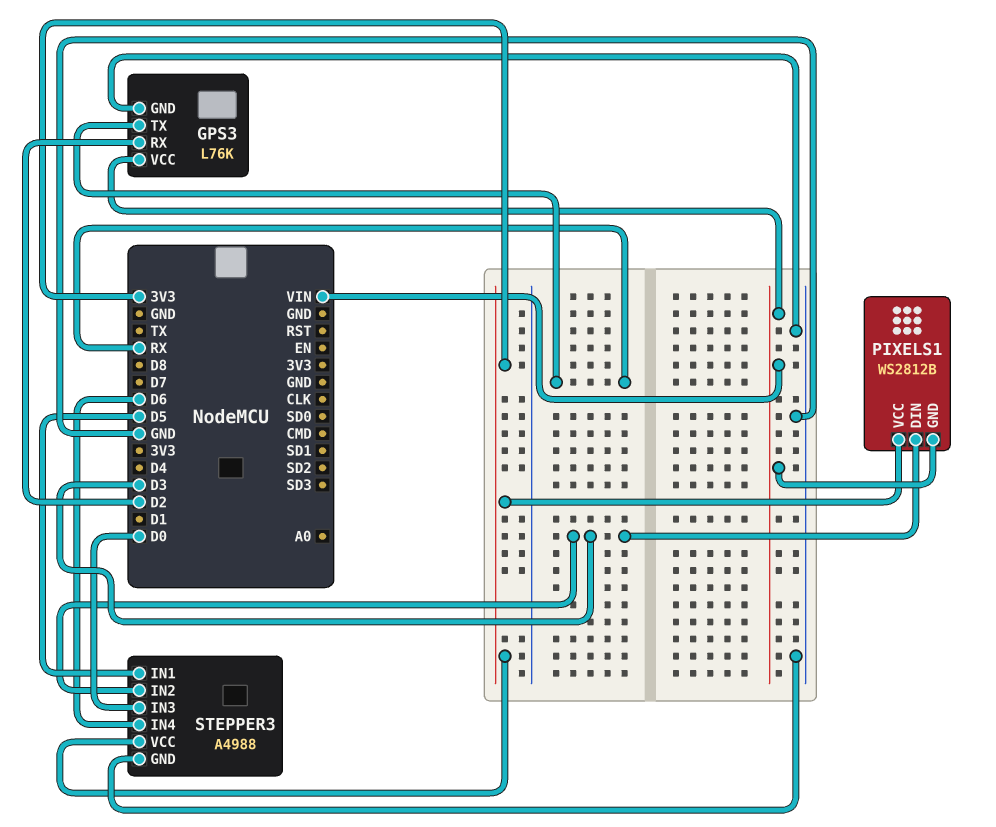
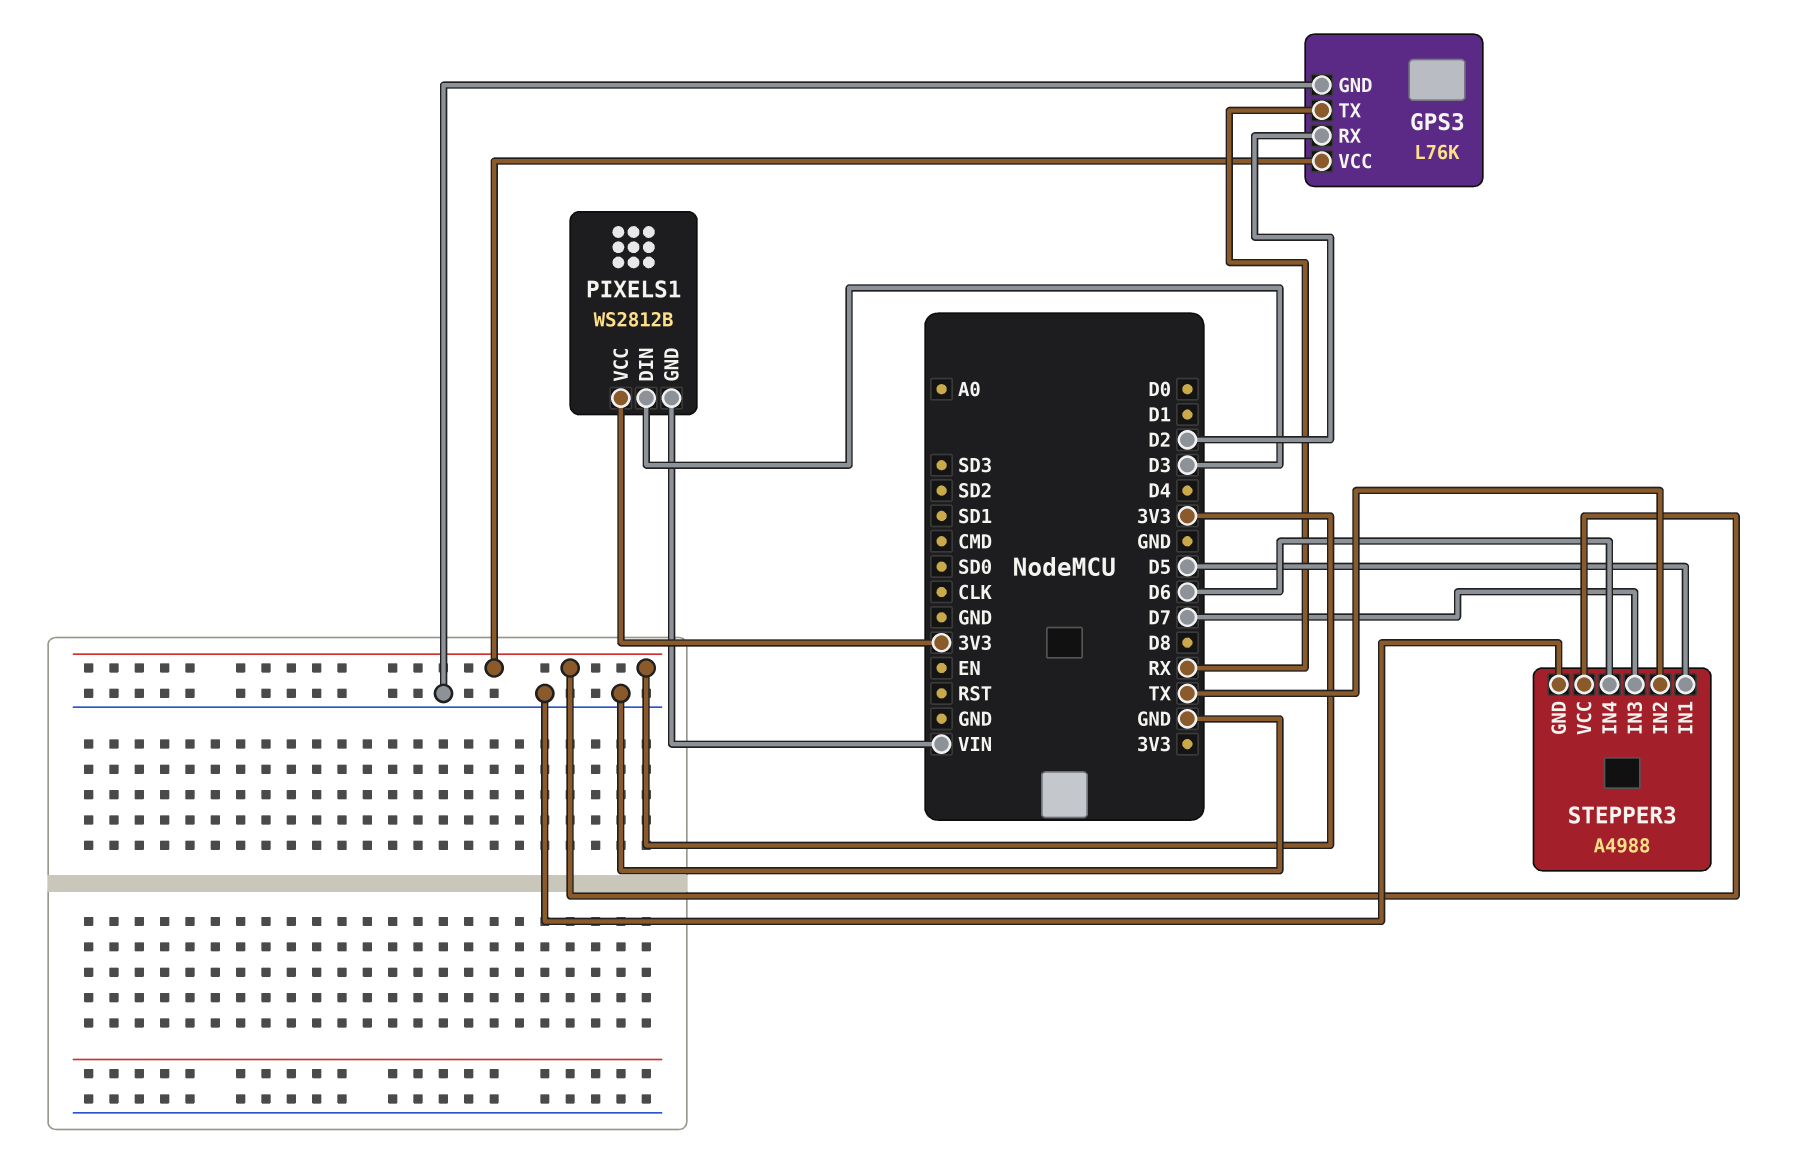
GPS3 pin VCC: VIN -> 3V3
STEPPER3 pin IN2: D3 -> TX
STEPPER3 pin IN3: D0 -> D7

